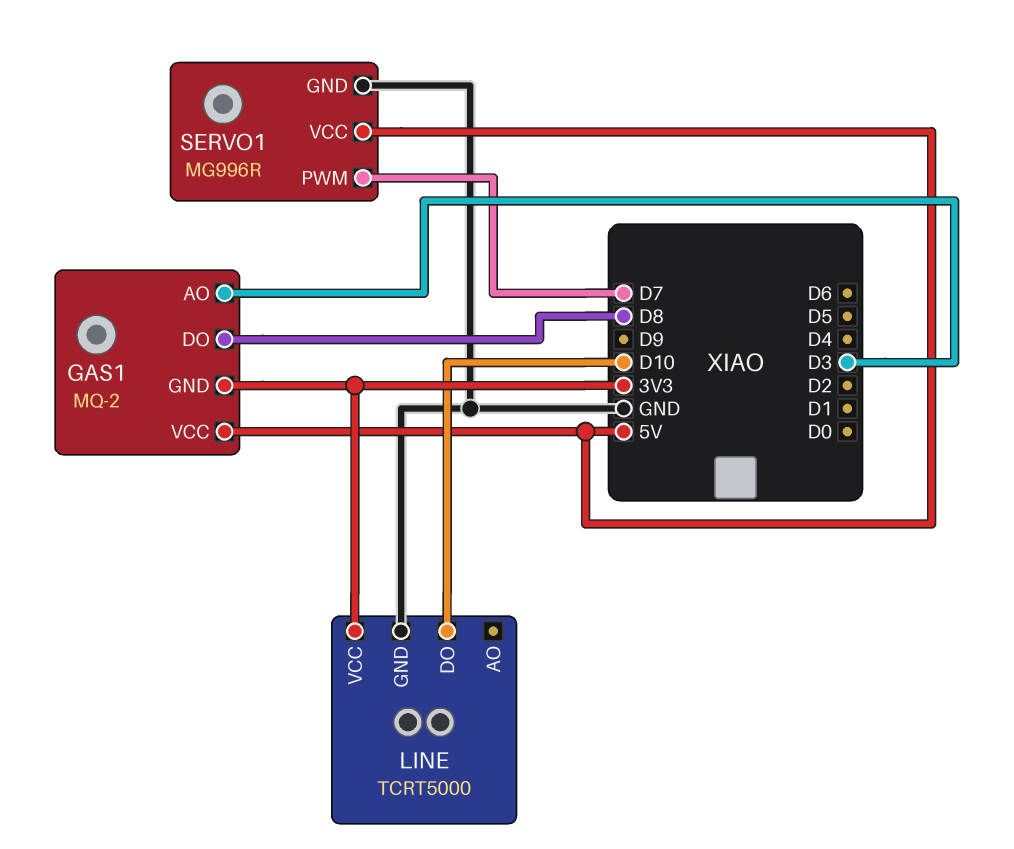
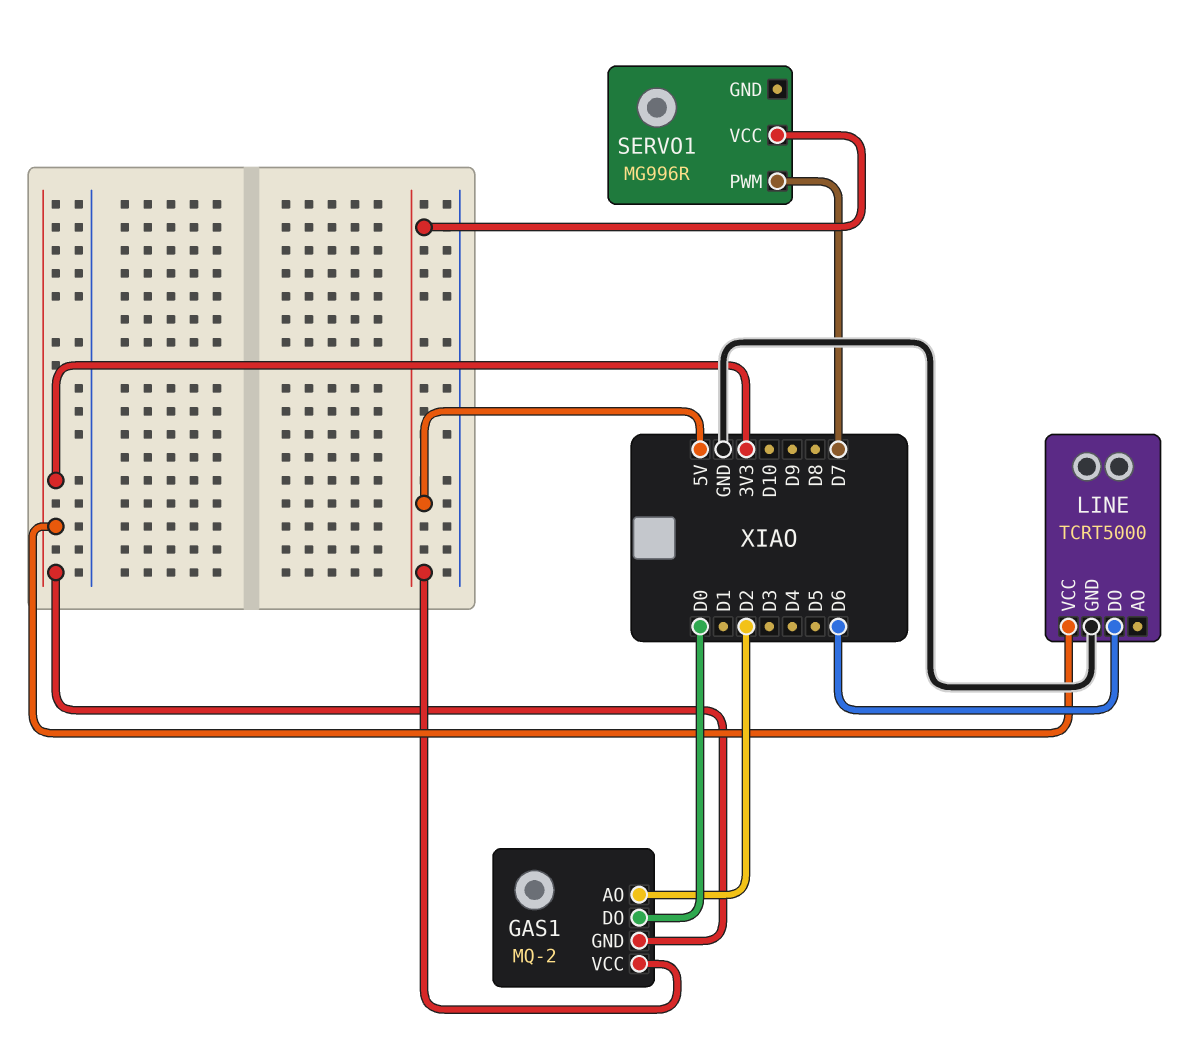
GAS1 pin AO: D3 -> D2
GAS1 pin DO: D8 -> D0
LINE pin DO: D10 -> D6
SERVO1 pin GND: GND -> none

